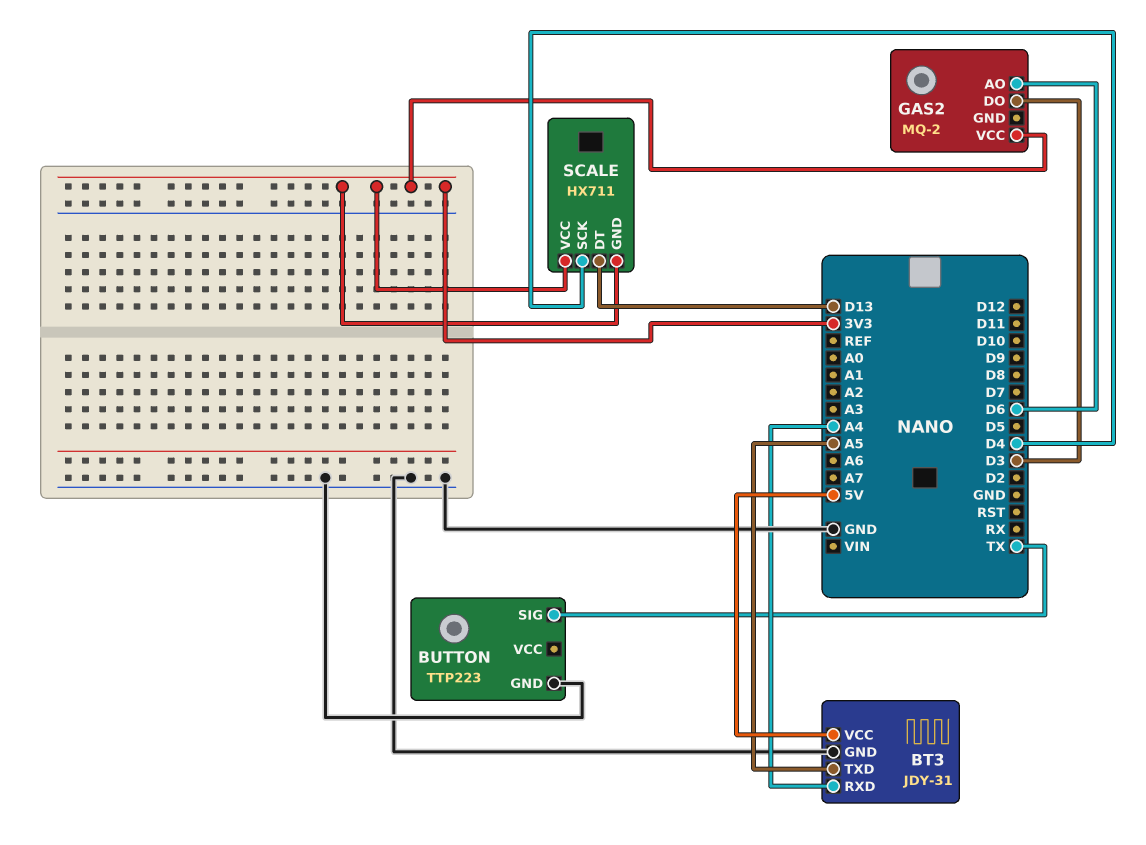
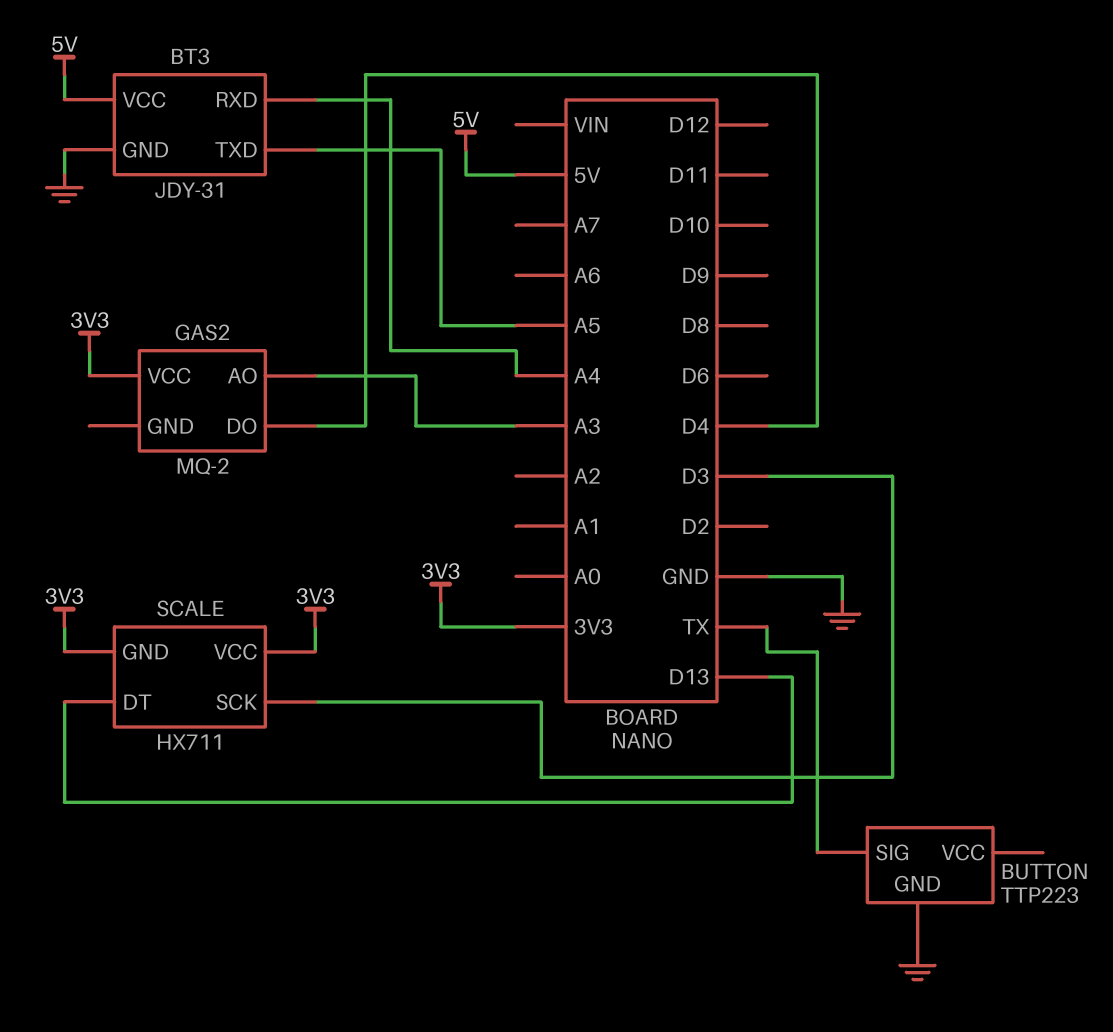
GAS2 pin AO: D6 -> A3
GAS2 pin DO: D3 -> D4
SCALE pin SCK: D4 -> D3

